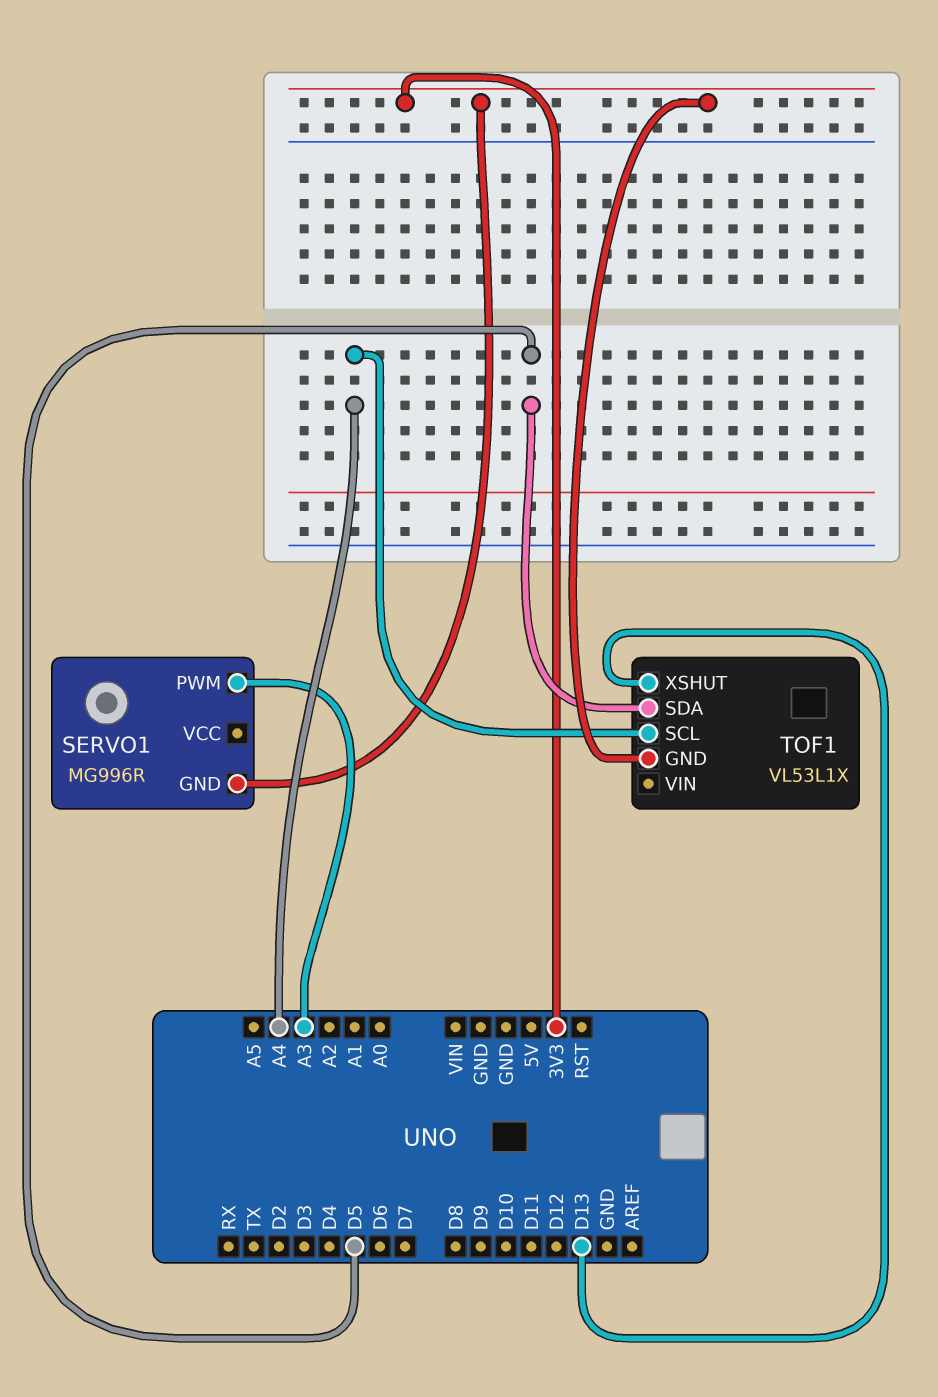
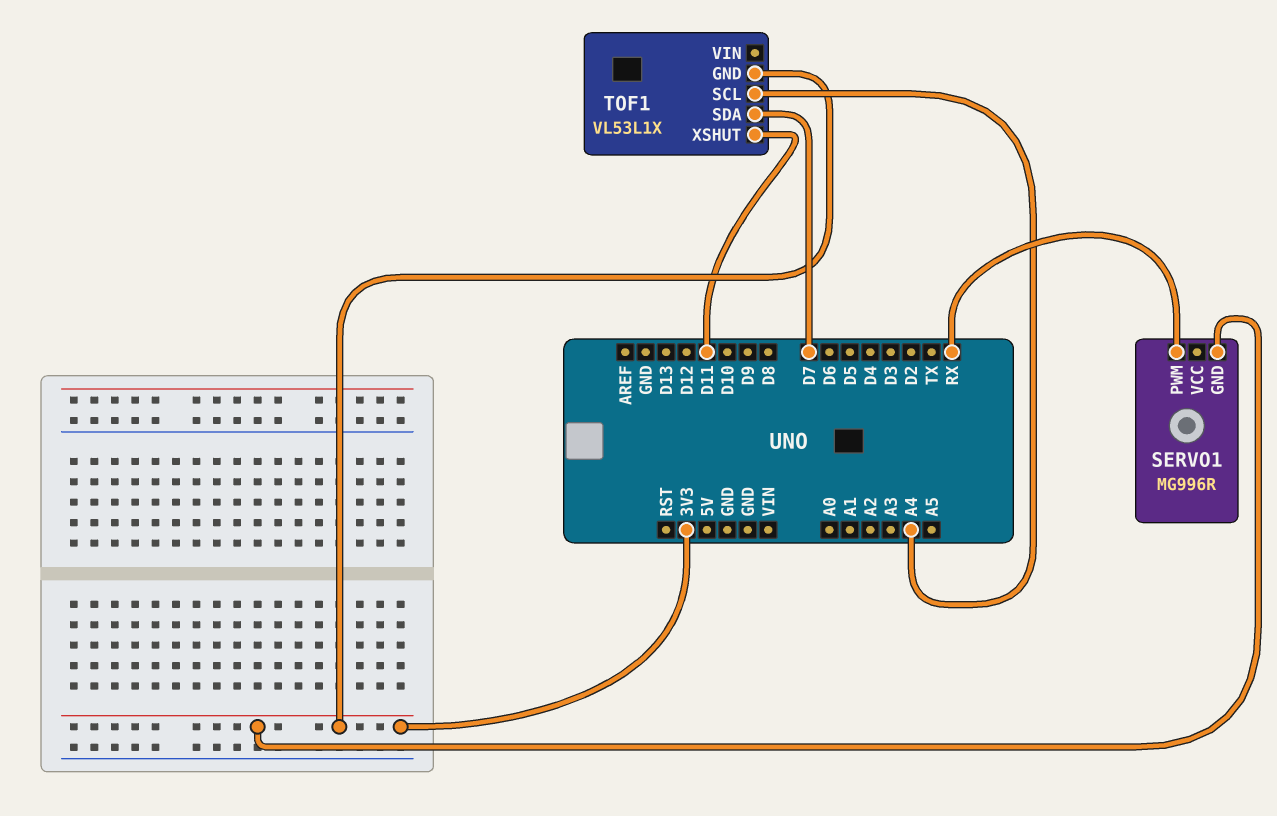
SERVO1 pin PWM: A3 -> RX
TOF1 pin SDA: D5 -> D7
TOF1 pin XSHUT: D13 -> D11

